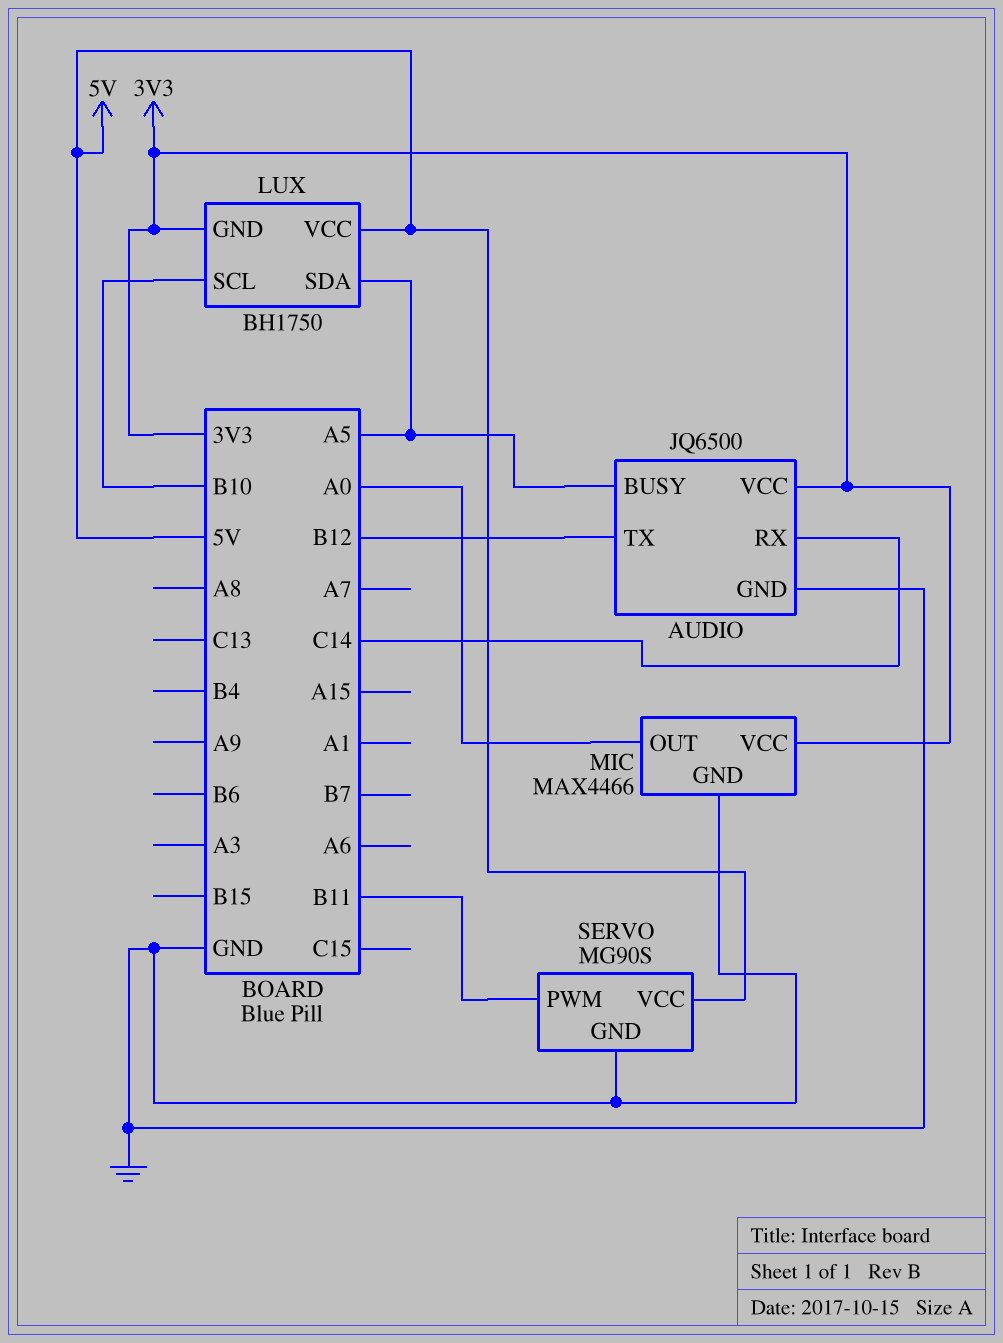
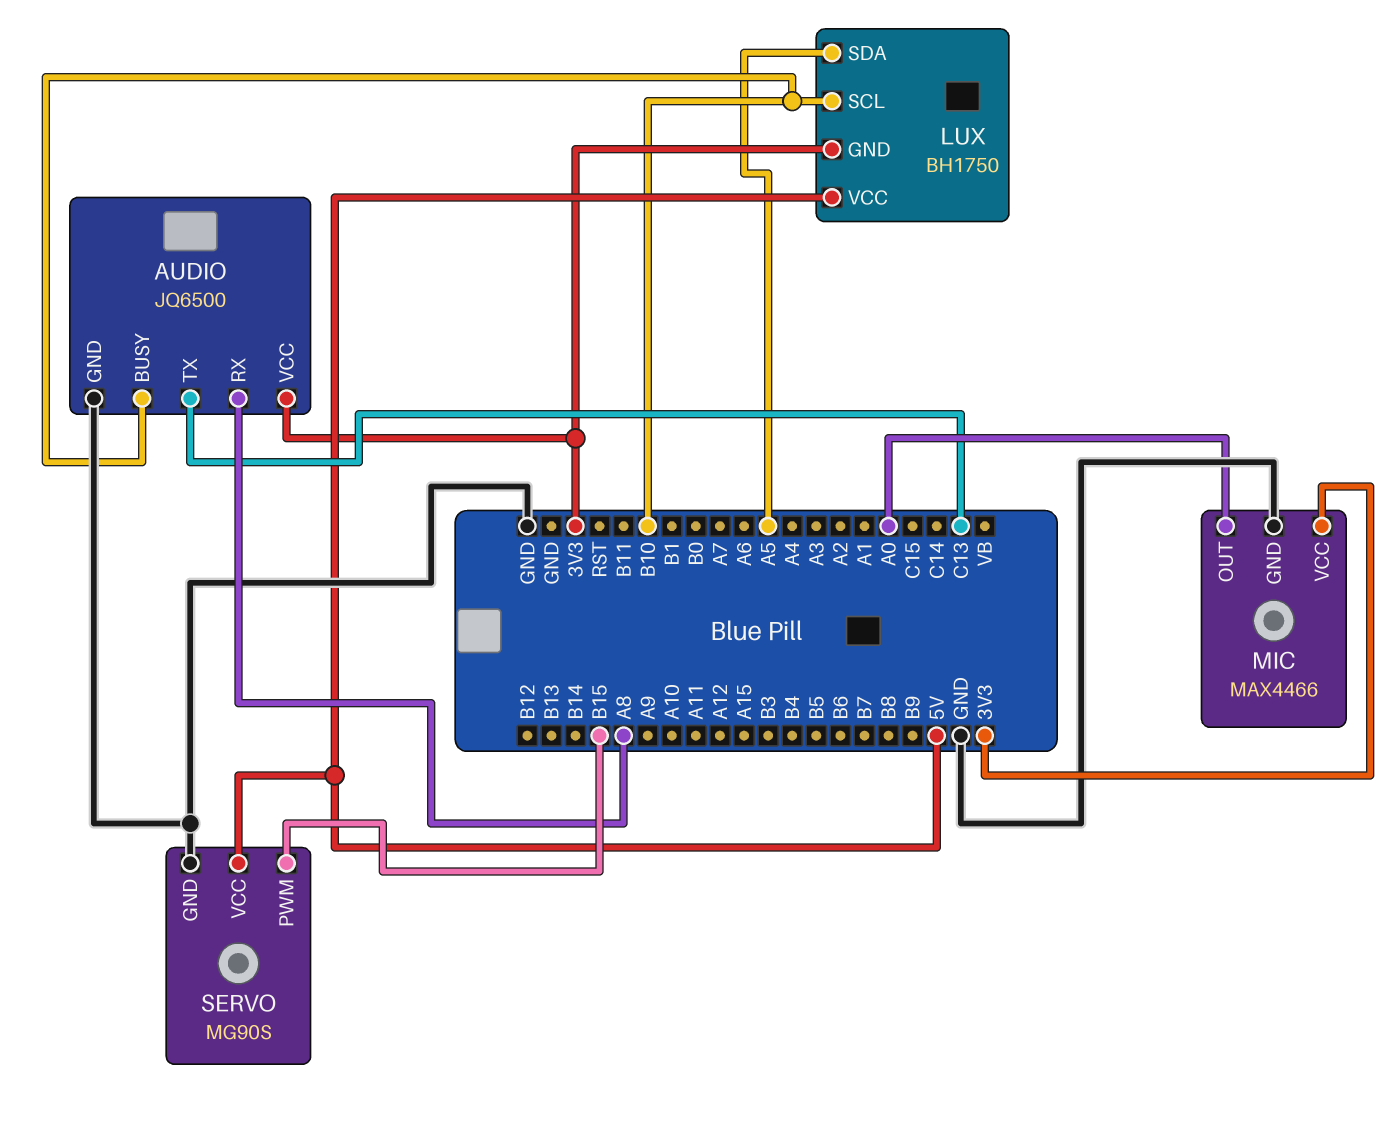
AUDIO pin BUSY: A5 -> B10
AUDIO pin RX: C14 -> A8
AUDIO pin TX: B12 -> C13
SERVO pin PWM: B11 -> B15

